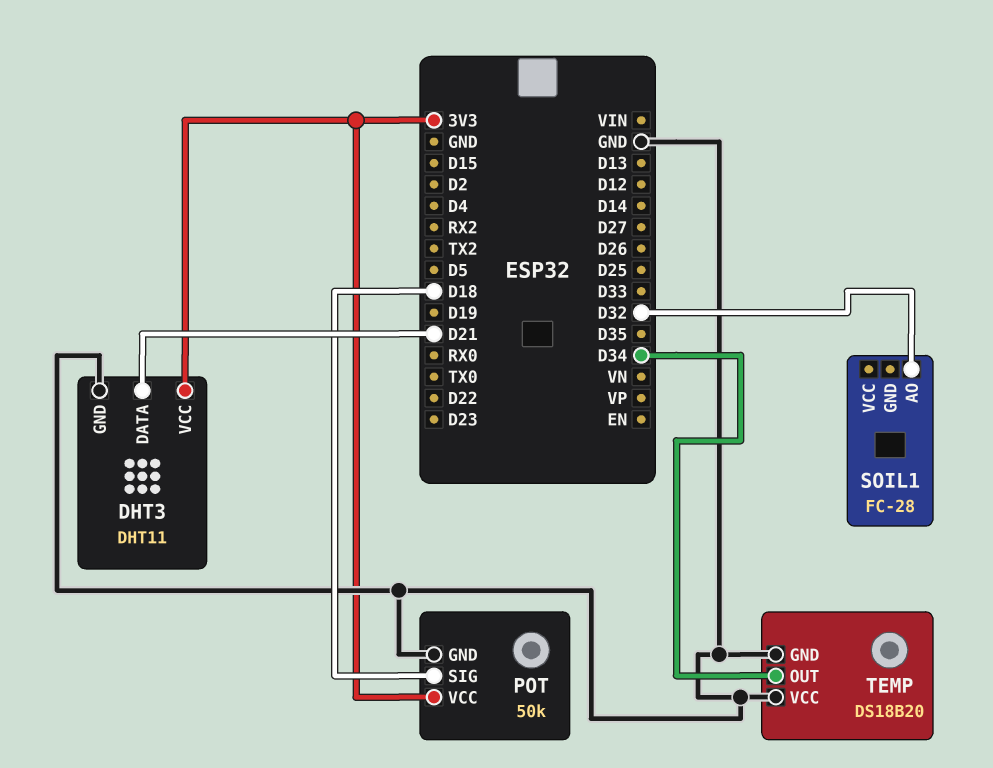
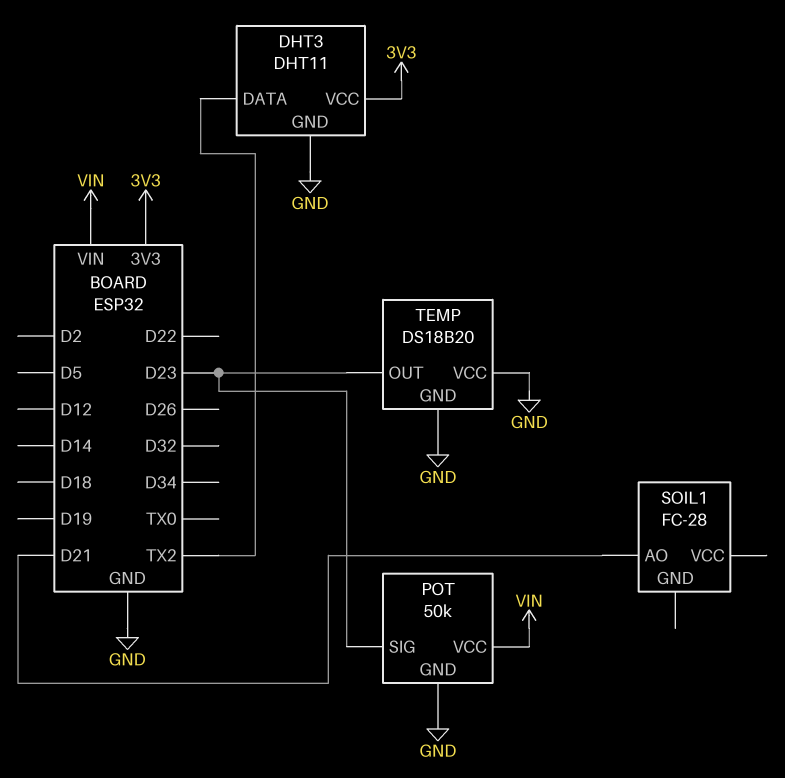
DHT3 pin DATA: D21 -> TX2
POT pin SIG: D18 -> D23
POT pin VCC: 3V3 -> VIN
SOIL1 pin AO: D32 -> D21
TEMP pin OUT: D34 -> D23

